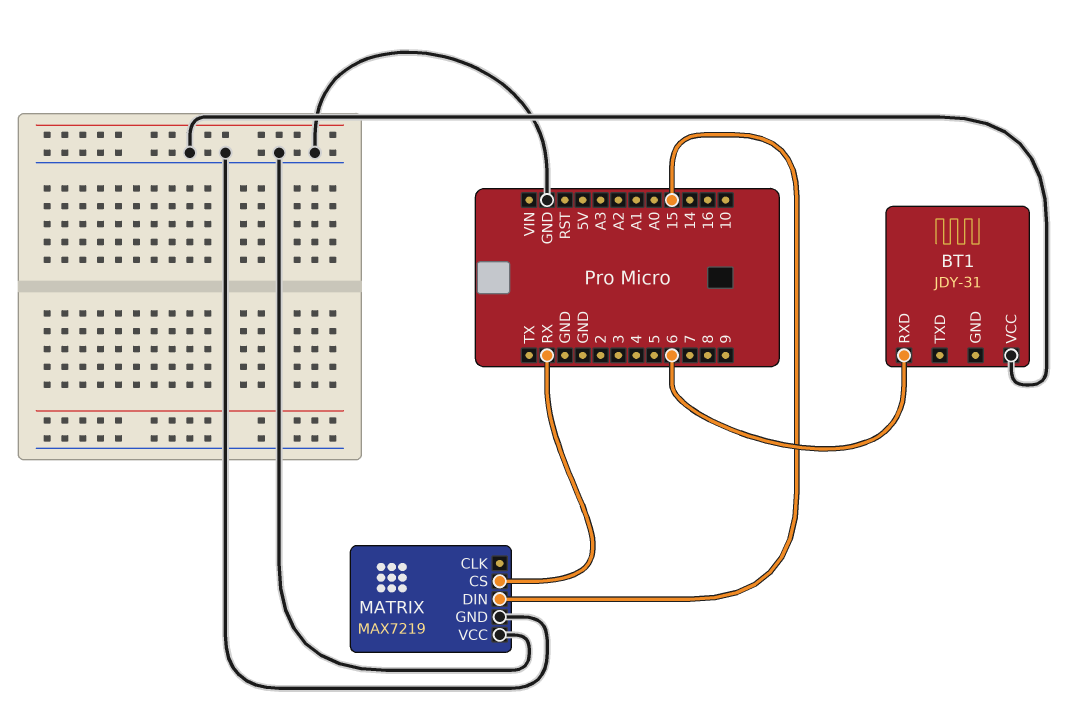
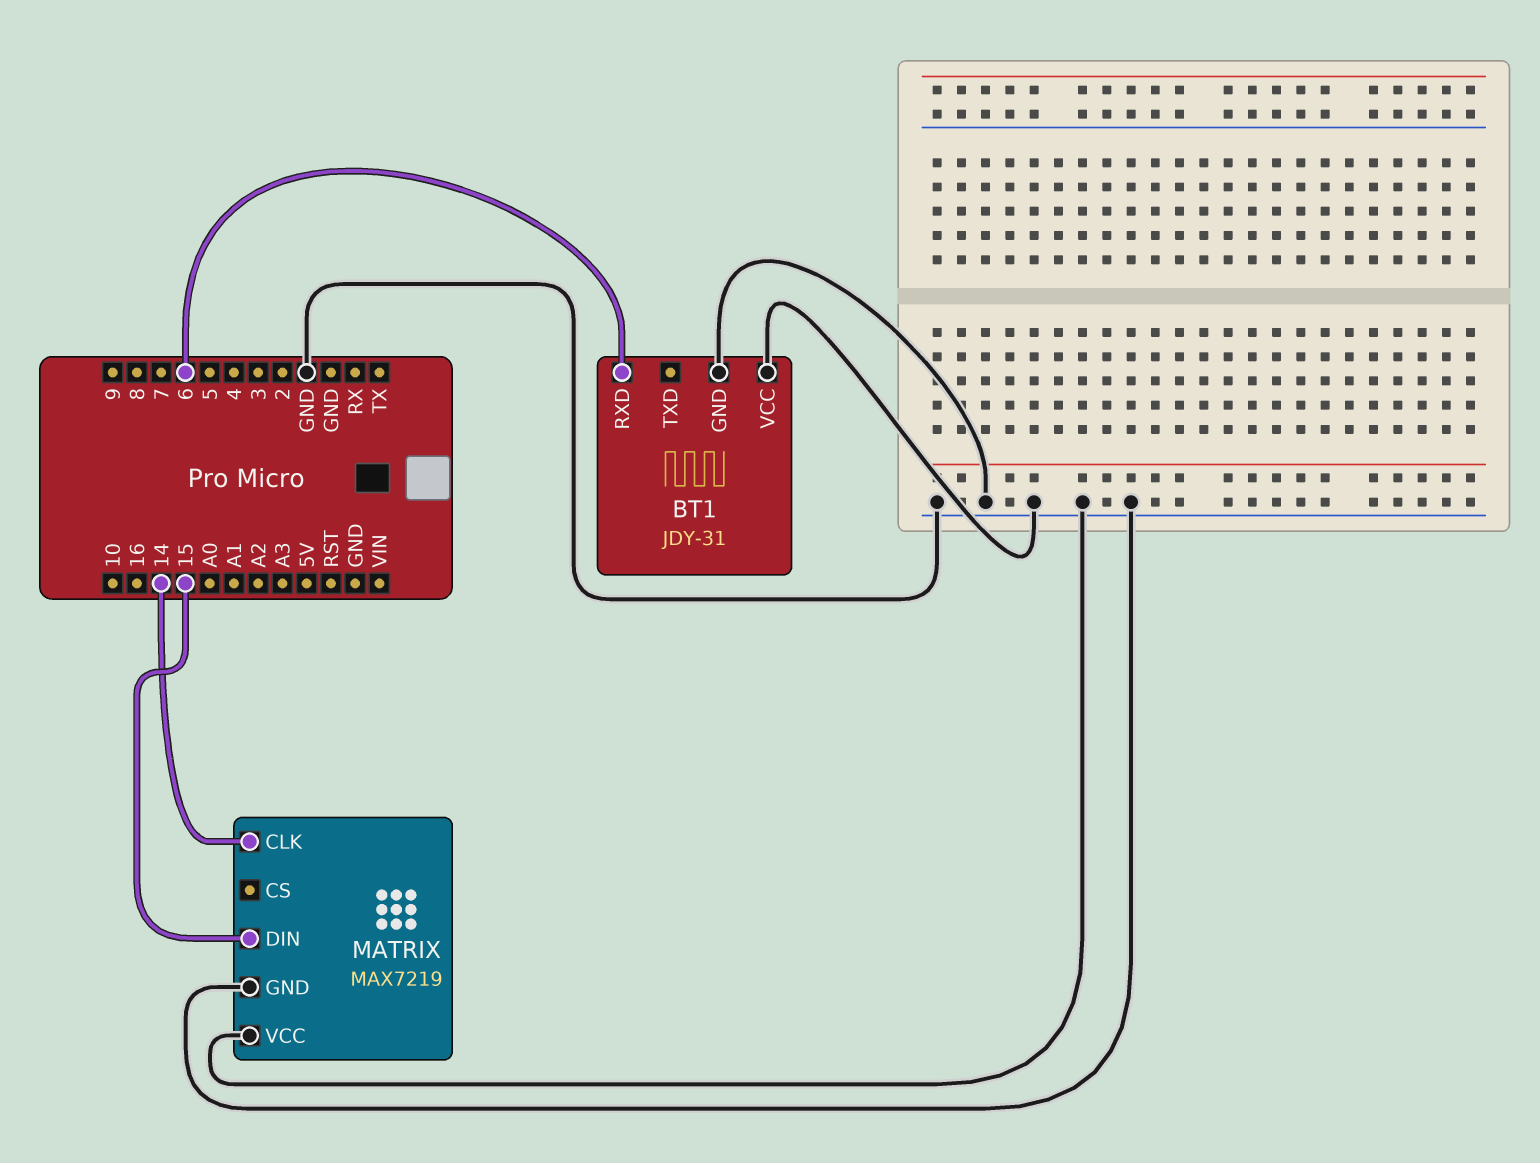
BT1 pin GND: none -> GND
MATRIX pin CLK: none -> 14
MATRIX pin CS: RX -> none

